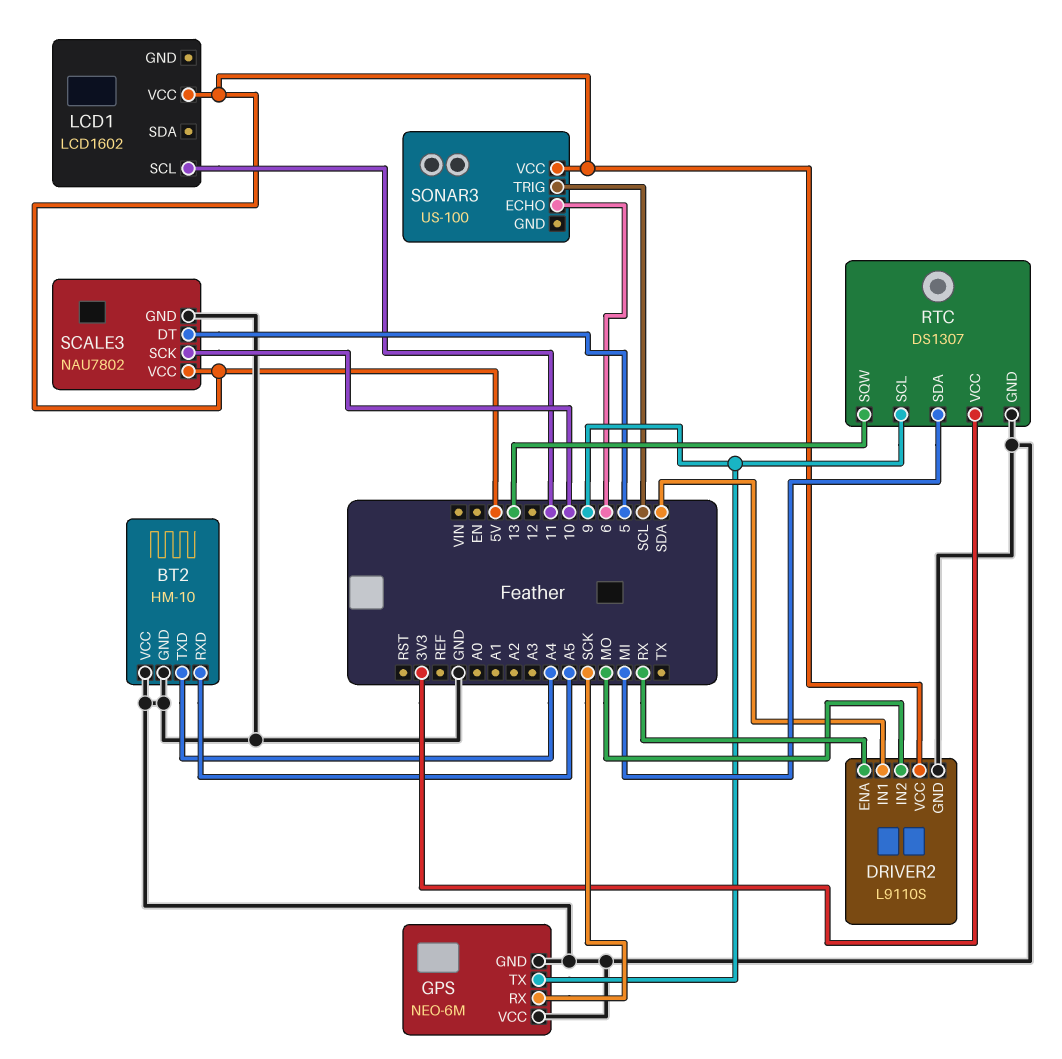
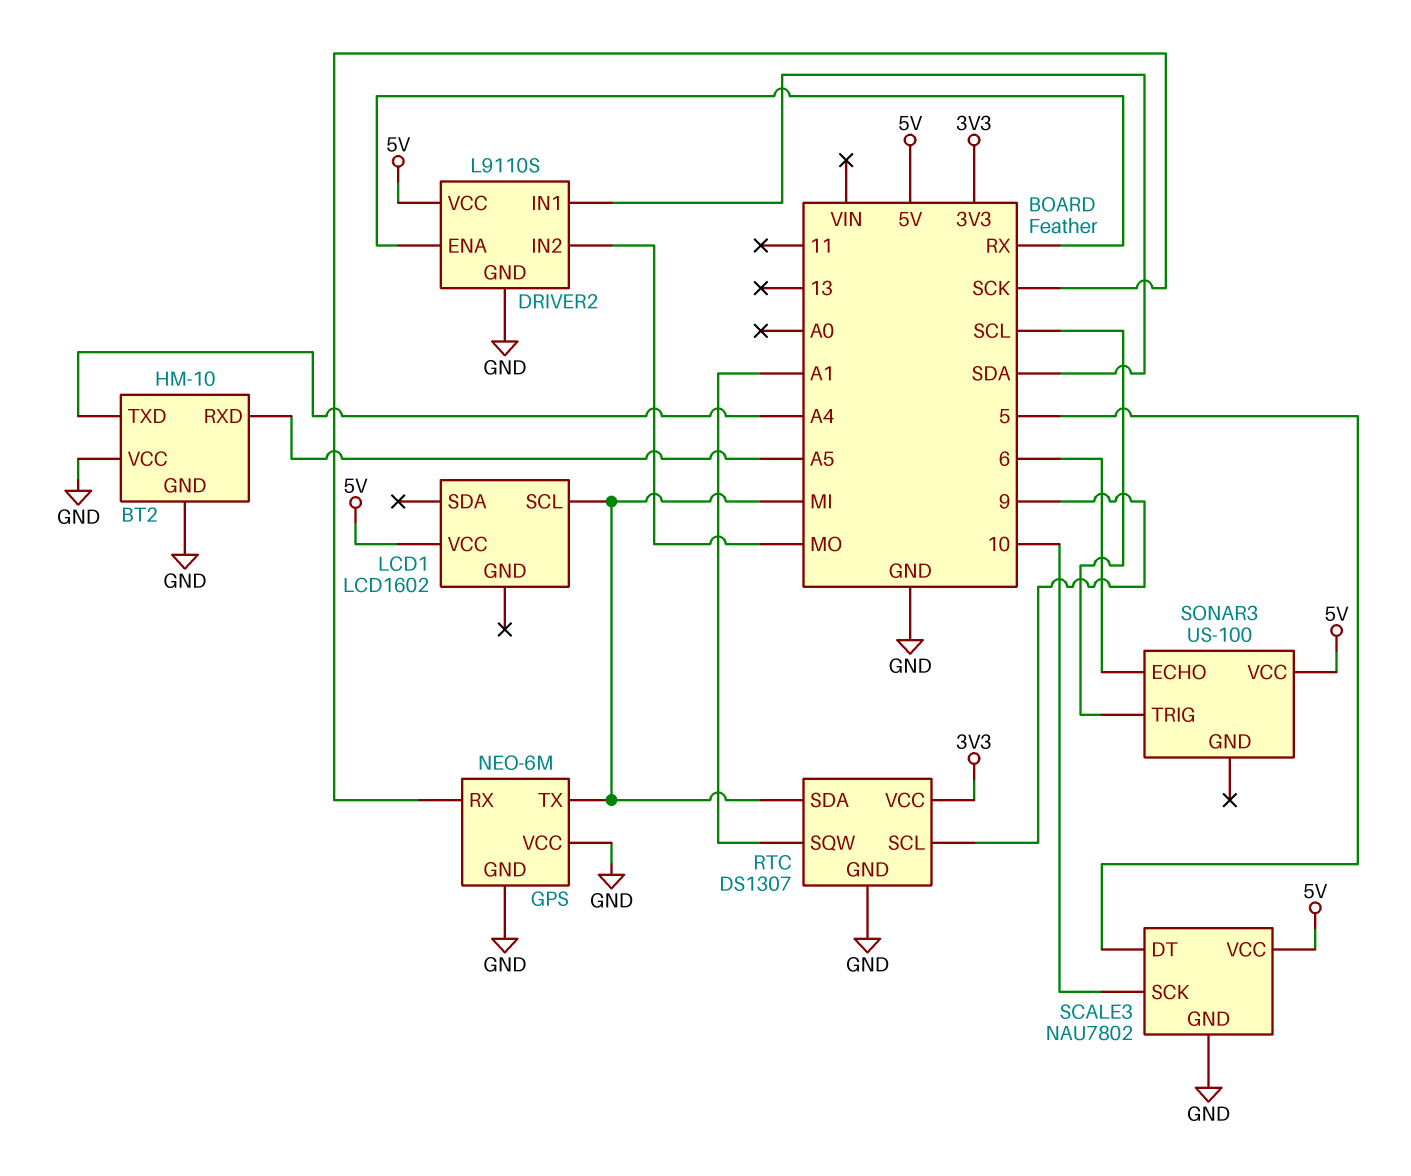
GPS pin TX: 9 -> MI
LCD1 pin SCL: 11 -> MI
RTC pin SQW: 13 -> A1

